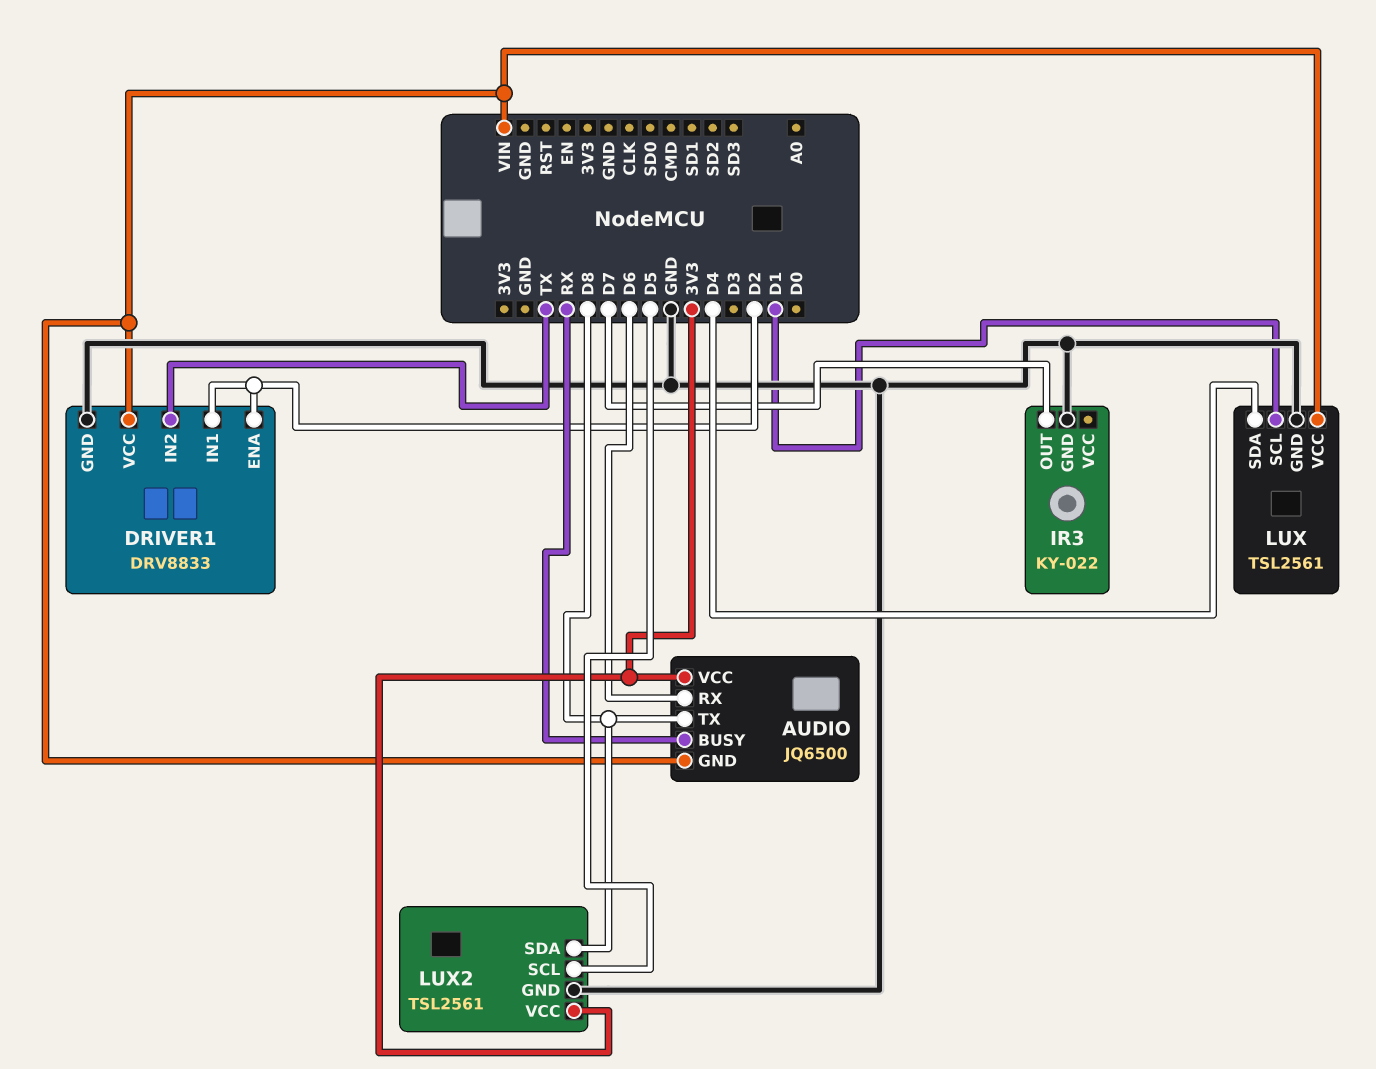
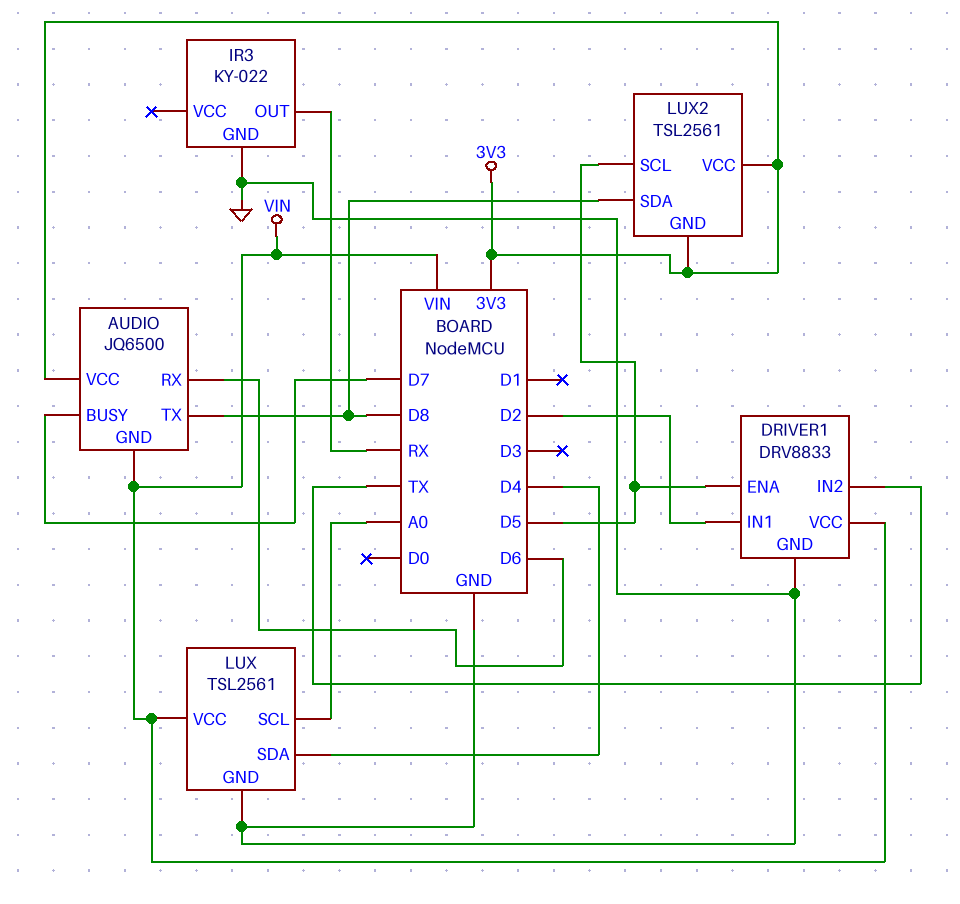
AUDIO pin BUSY: RX -> D7
DRIVER1 pin ENA: D2 -> D5
IR3 pin OUT: D7 -> RX
LUX pin SCL: D1 -> A0
LUX2 pin GND: GND -> 3V3

